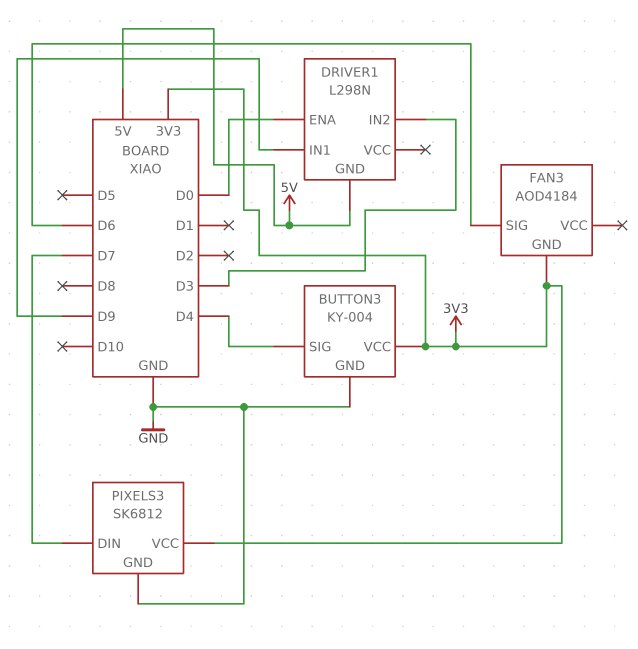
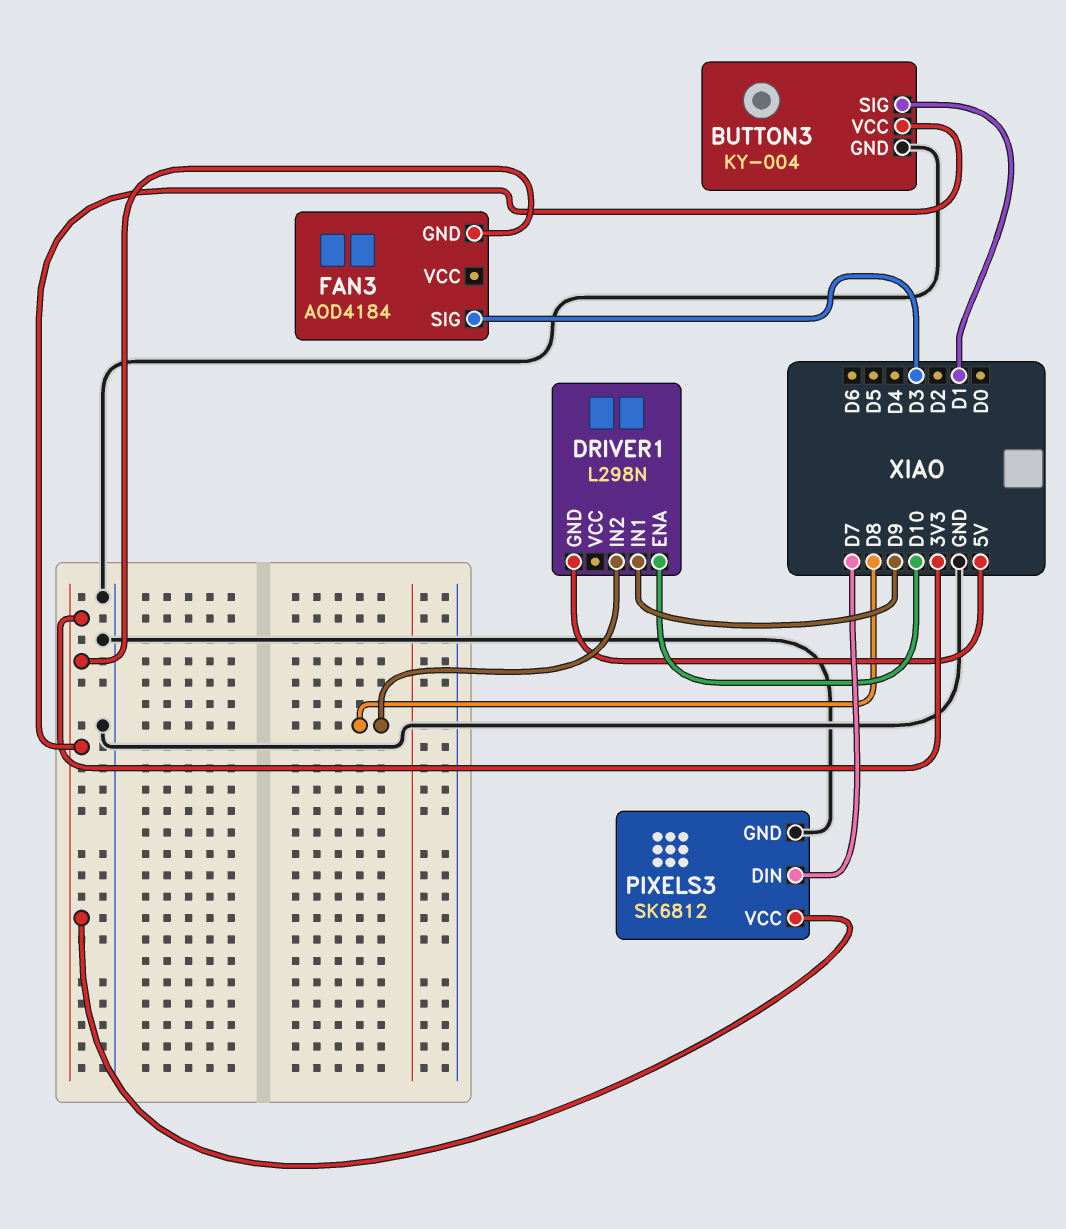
BUTTON3 pin SIG: D4 -> D1
DRIVER1 pin ENA: D0 -> D10
DRIVER1 pin IN2: D3 -> D8
FAN3 pin SIG: D6 -> D3

